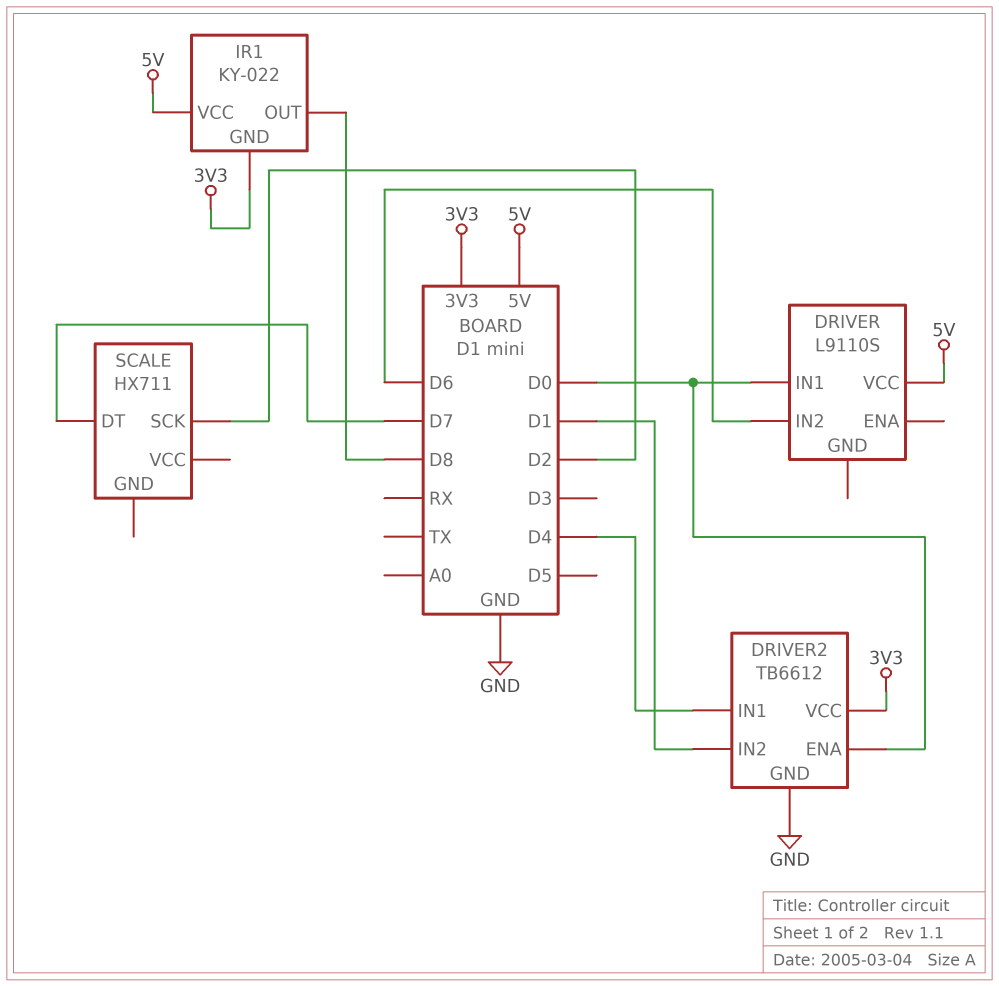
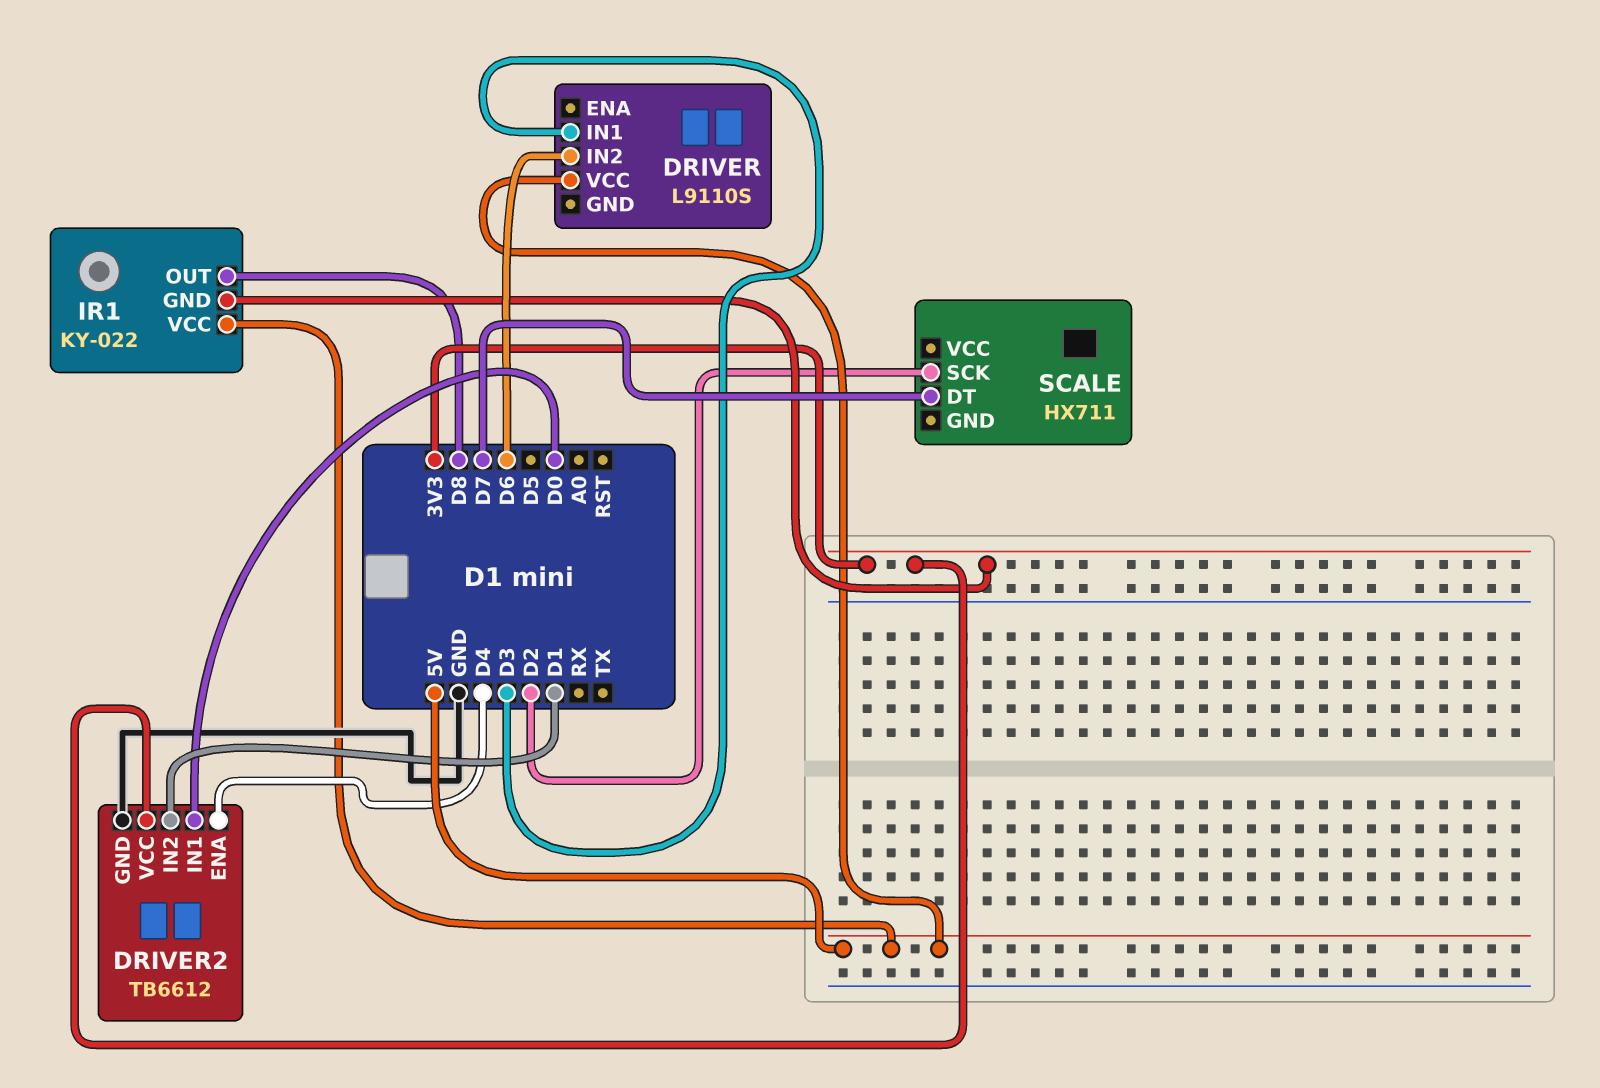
DRIVER pin IN1: D0 -> D3
DRIVER2 pin ENA: D0 -> D4
DRIVER2 pin IN1: D4 -> D0

